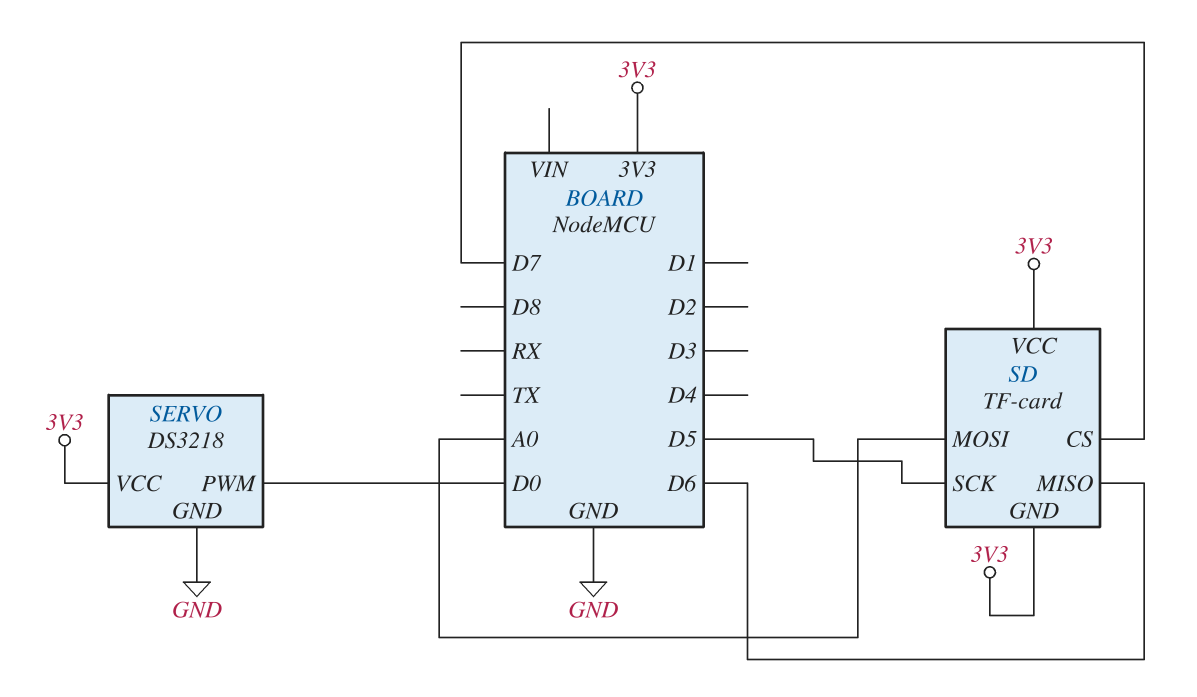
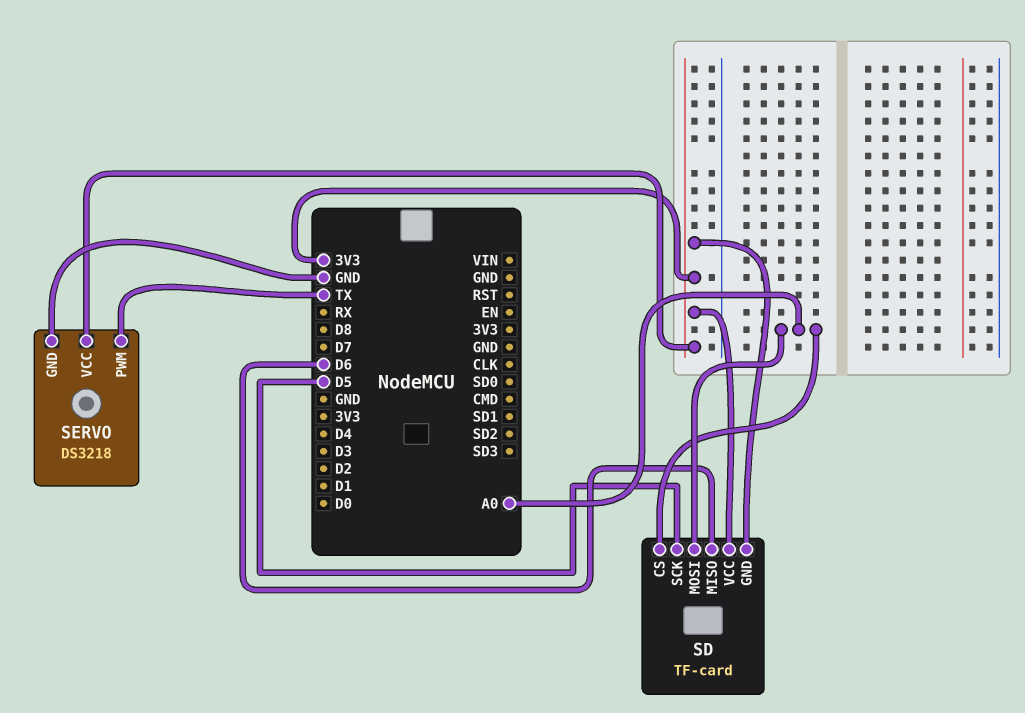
SD pin CS: D7 -> A0
SERVO pin PWM: D0 -> TX

